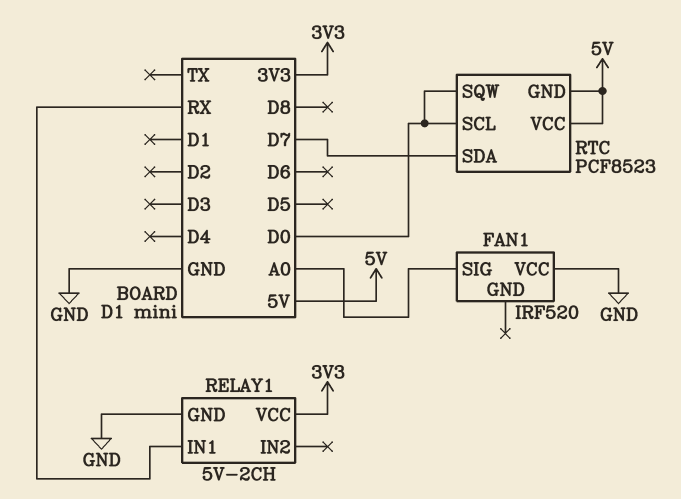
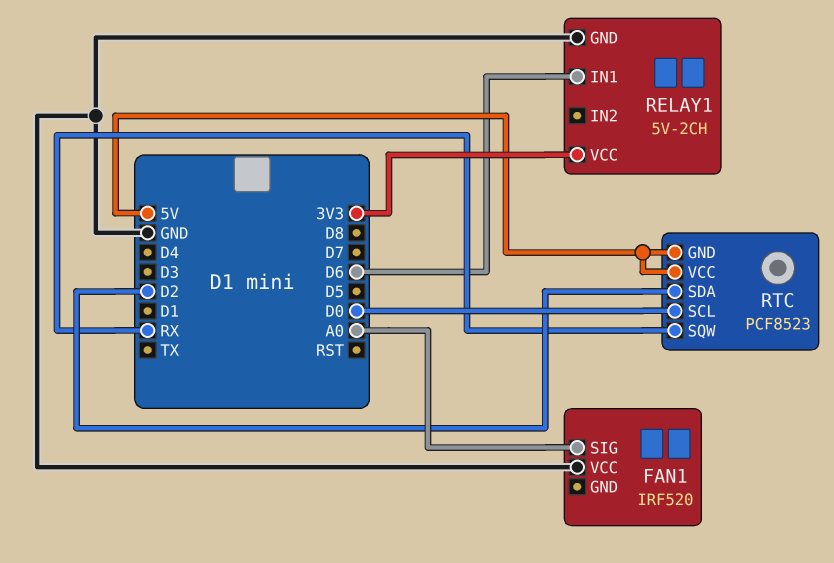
RELAY1 pin IN1: RX -> D6
RTC pin SDA: D7 -> D2
RTC pin SQW: D0 -> RX

